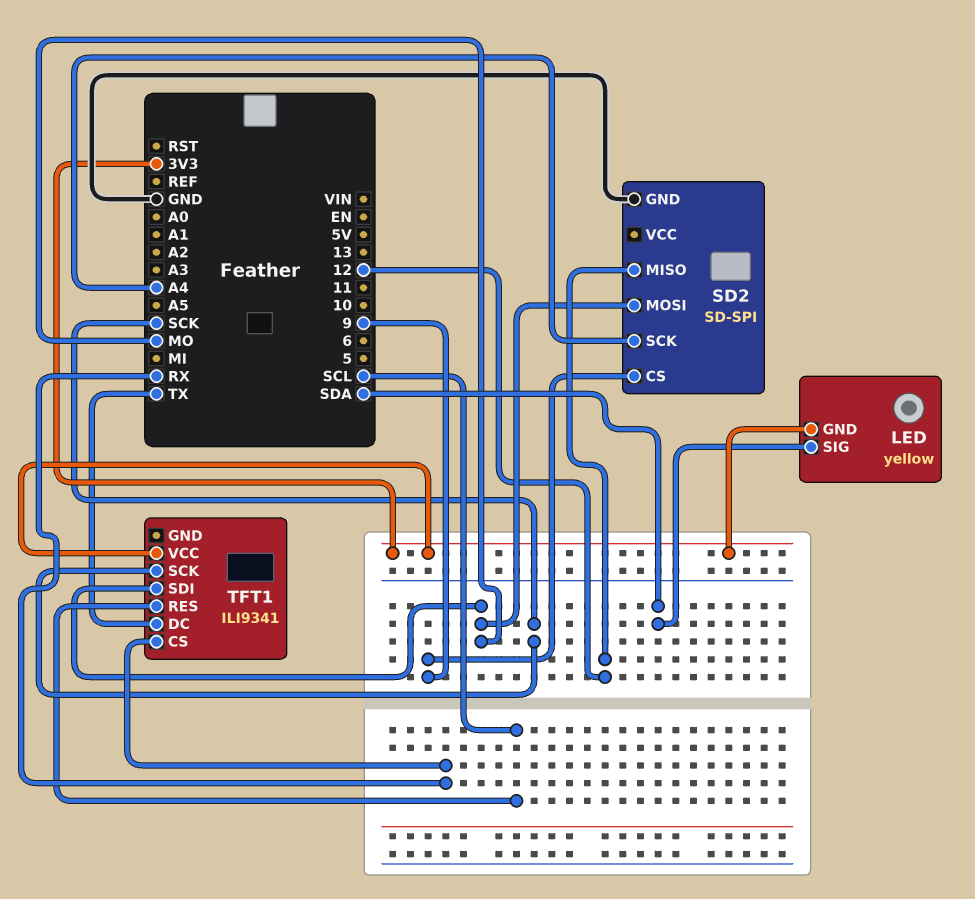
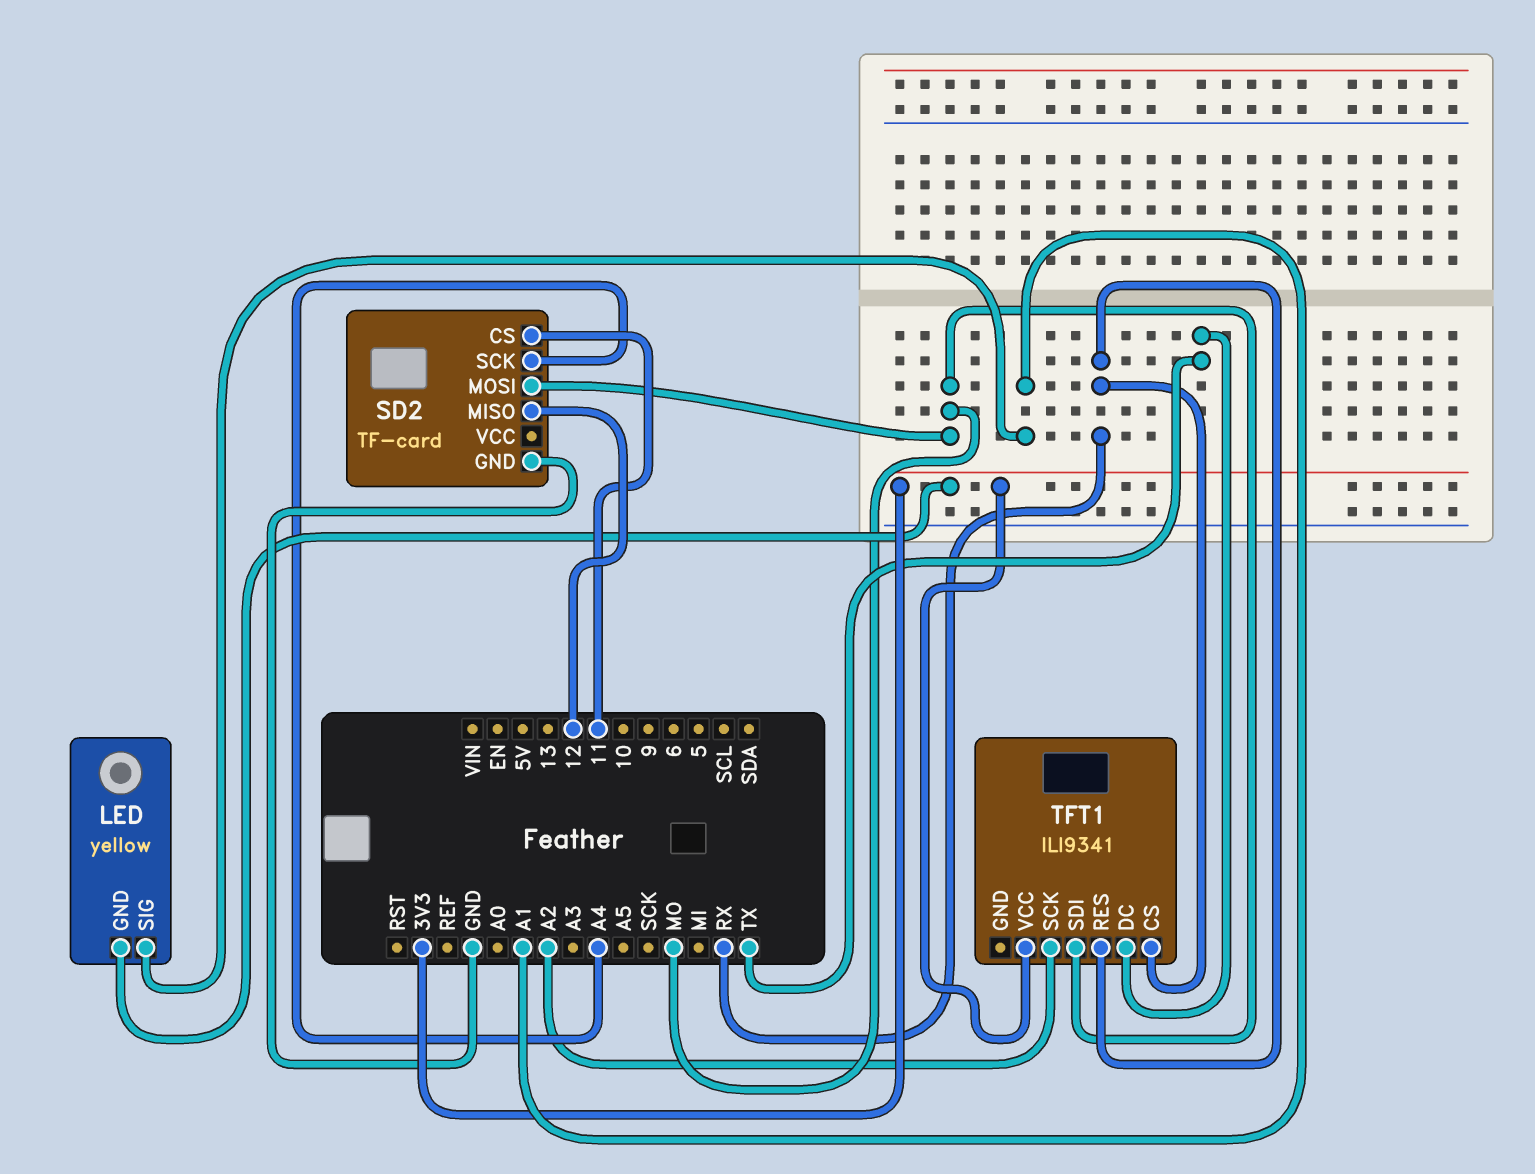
LED pin SIG: SDA -> A1
SD2: SD-SPI -> TF-card
SD2 pin CS: 9 -> 11
TFT1 pin RES: SCL -> RX
TFT1 pin SCK: SCK -> A2

